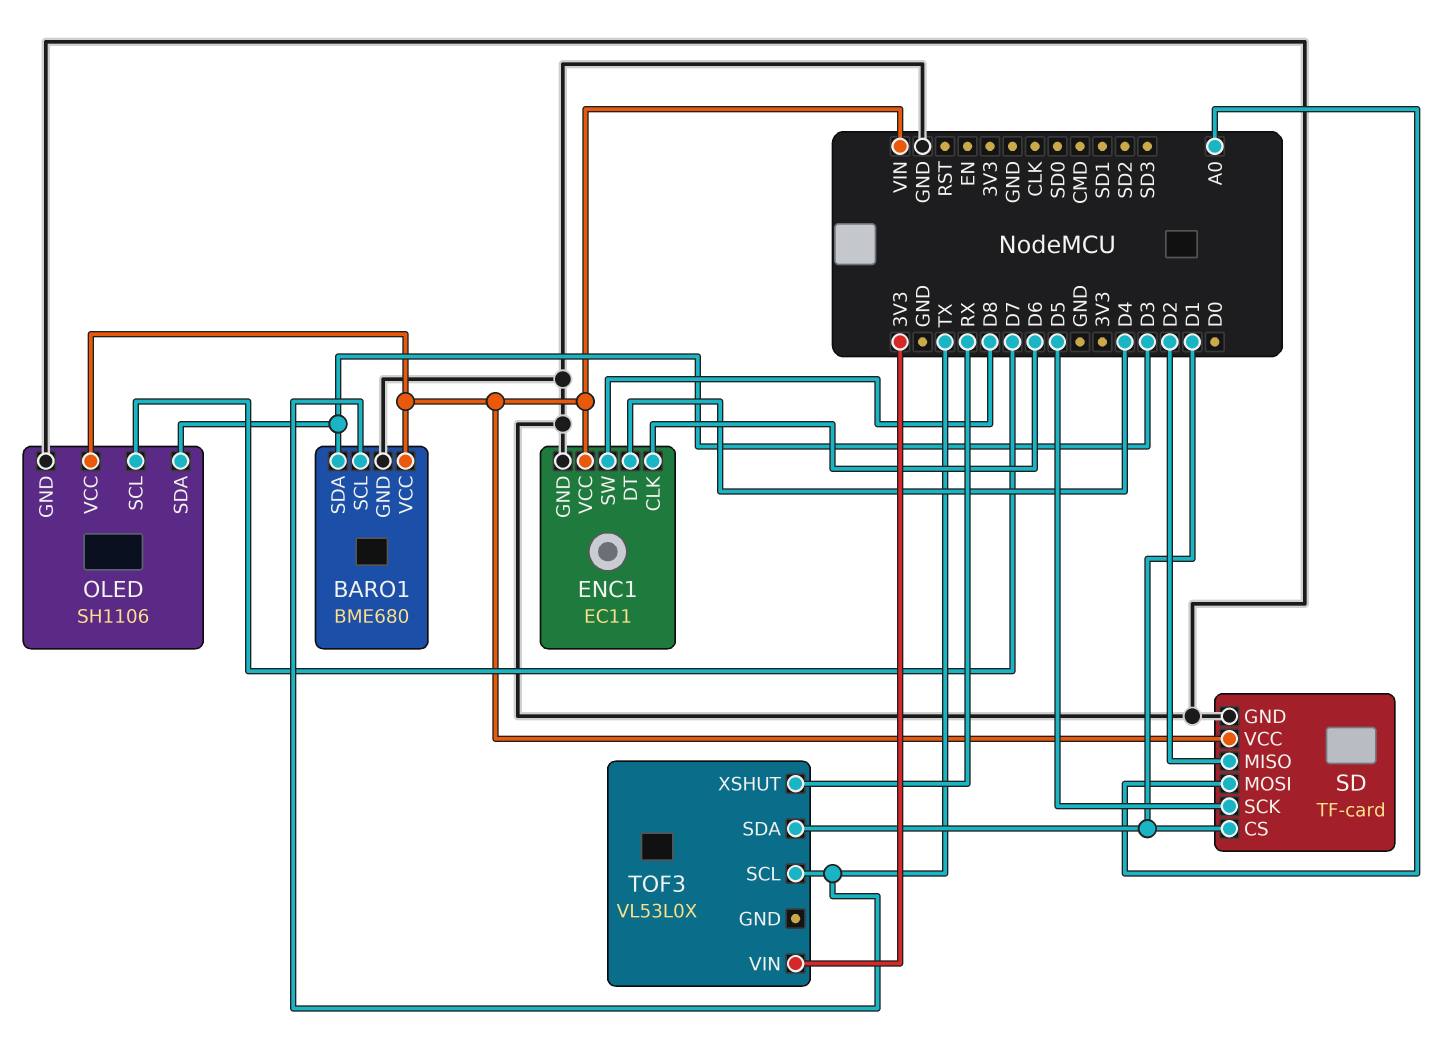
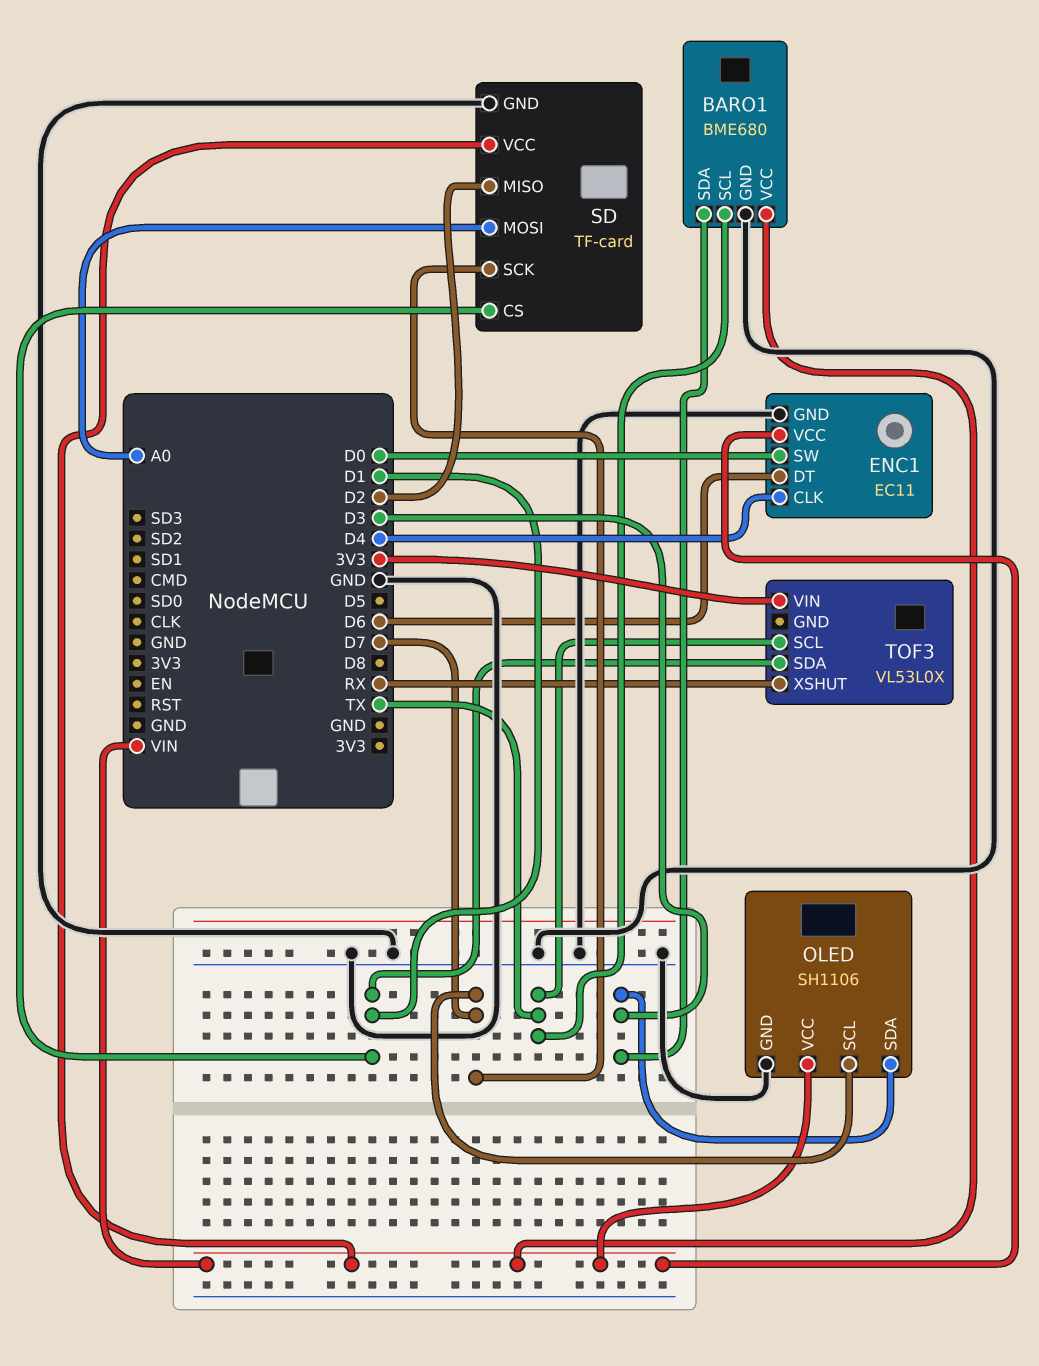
ENC1 pin CLK: D6 -> D4
ENC1 pin DT: D4 -> D6
ENC1 pin SW: D8 -> D0
SD pin SCK: D5 -> D7

